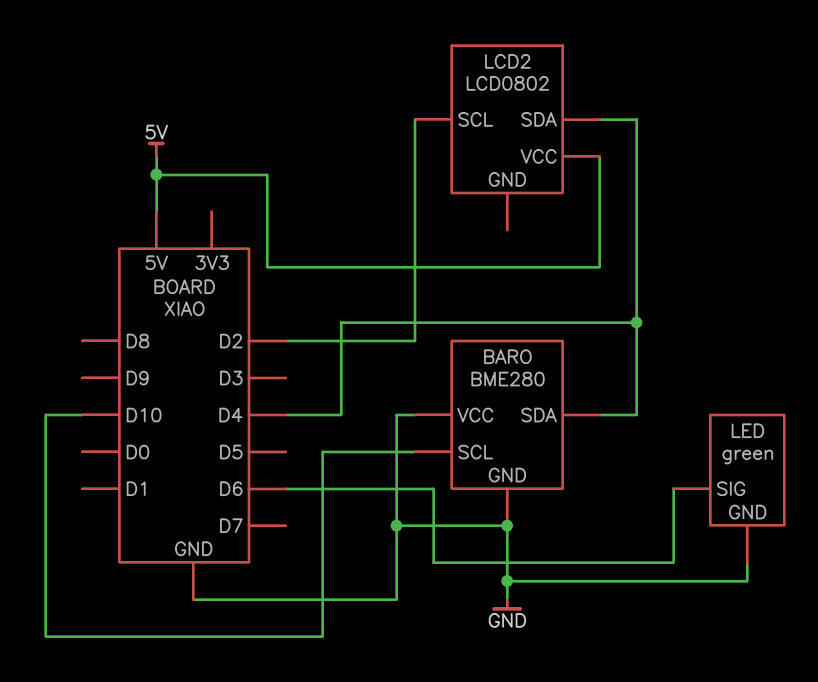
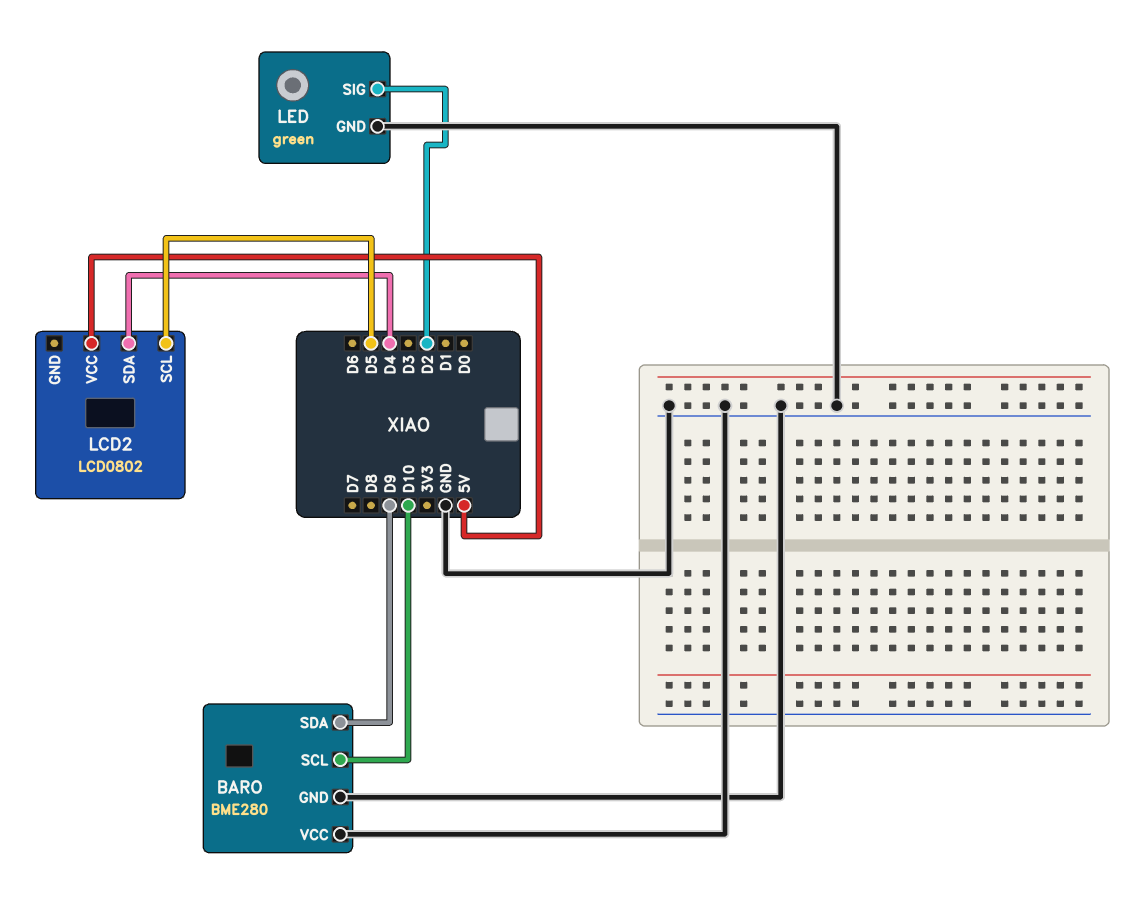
BARO pin SDA: D4 -> D9
LCD2 pin SCL: D2 -> D5
LED pin SIG: D6 -> D2

